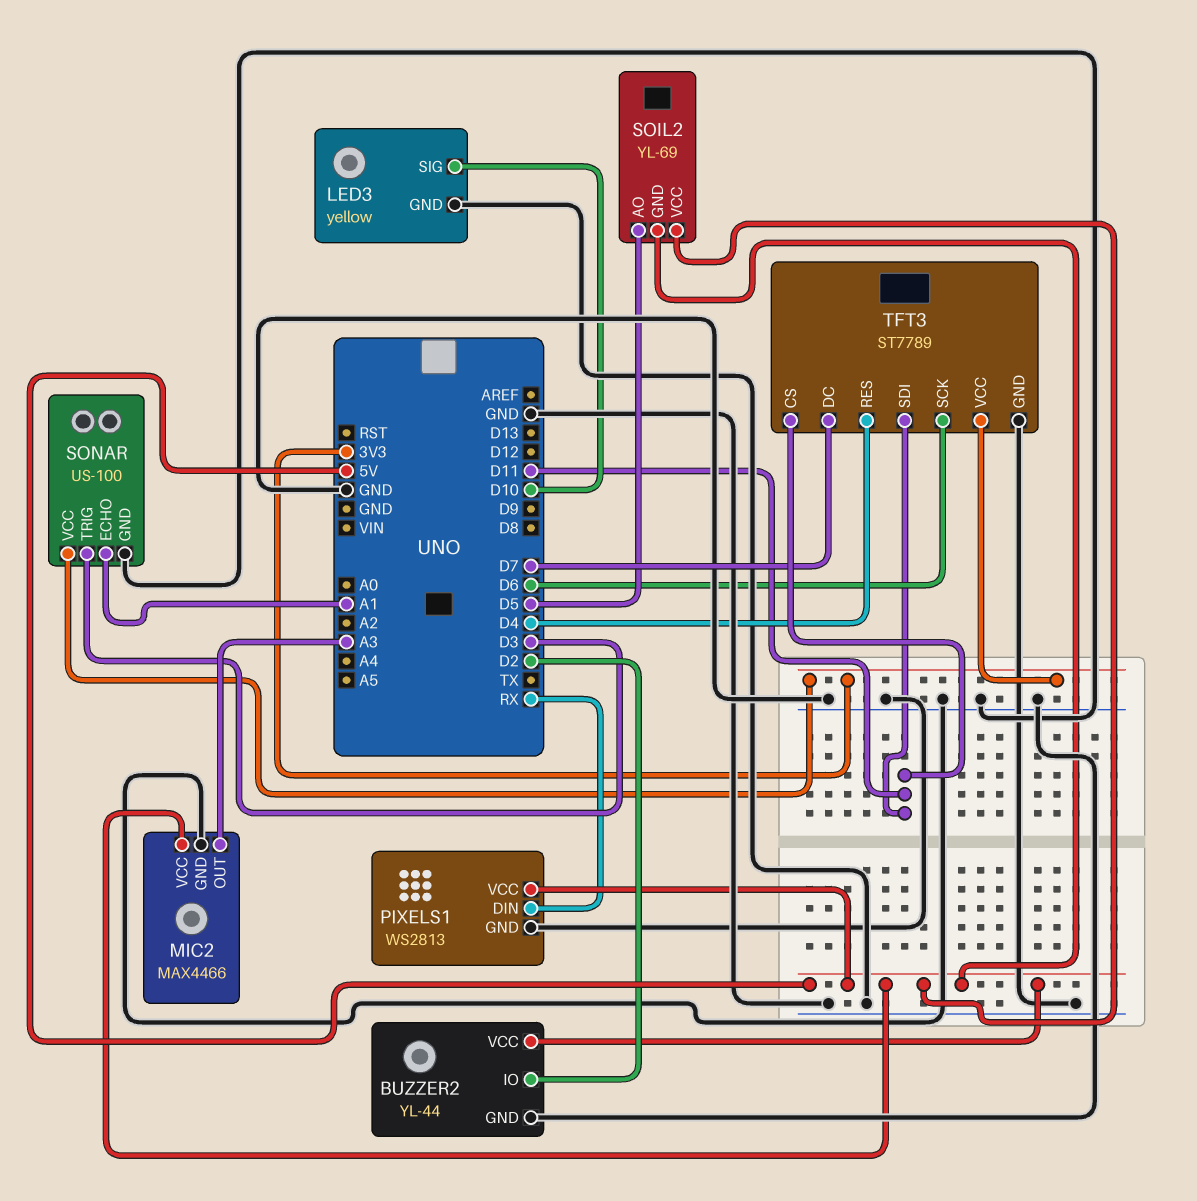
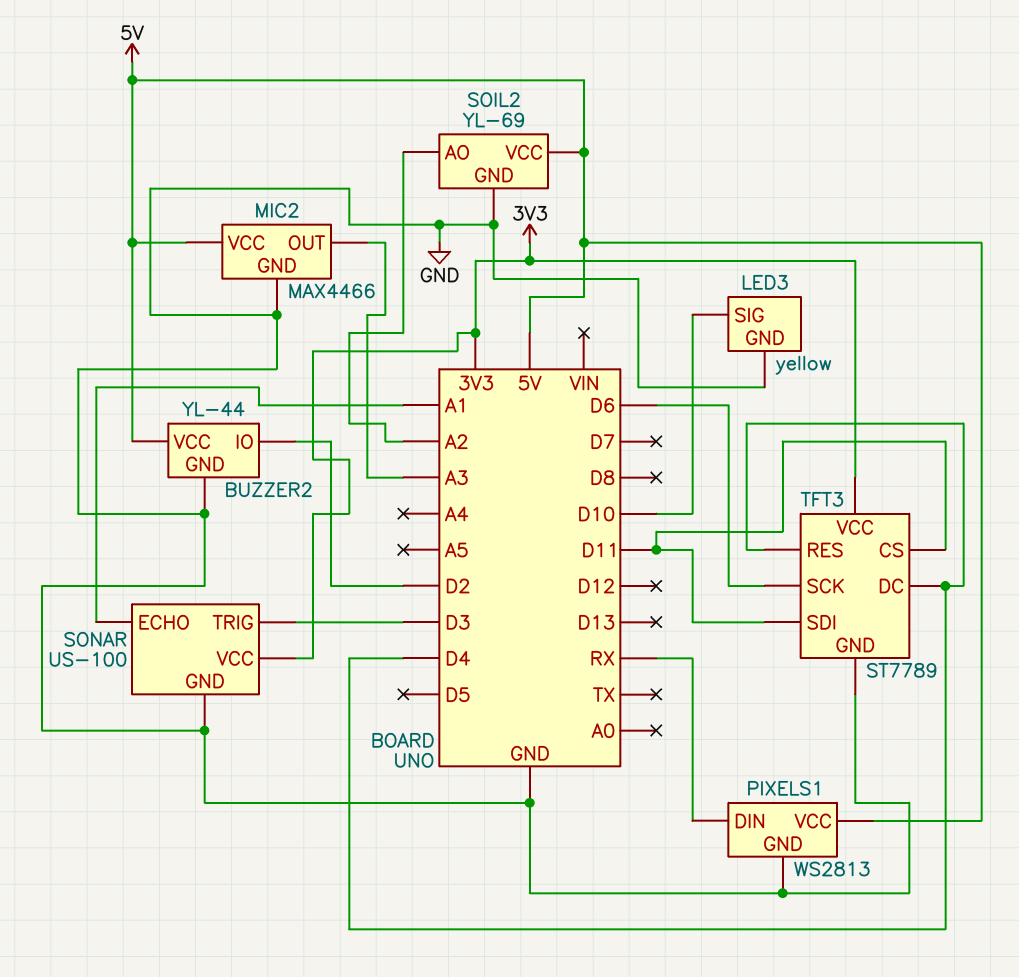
SOIL2 pin AO: D5 -> A2
SOIL2 pin GND: 5V -> GND
TFT3 pin DC: D7 -> D4

